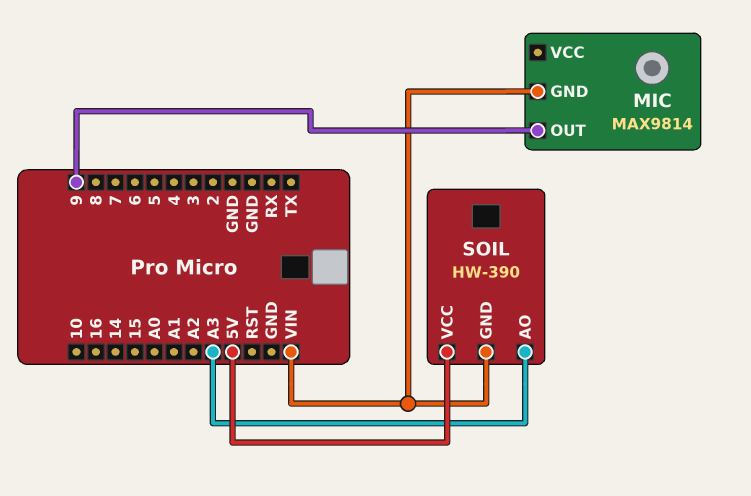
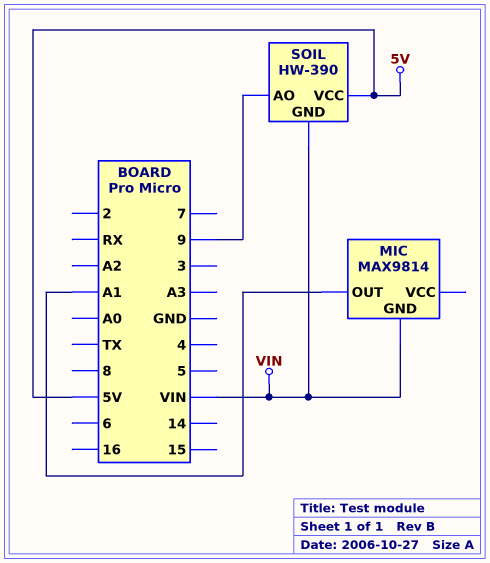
MIC pin OUT: 9 -> A1
SOIL pin AO: A3 -> 9

